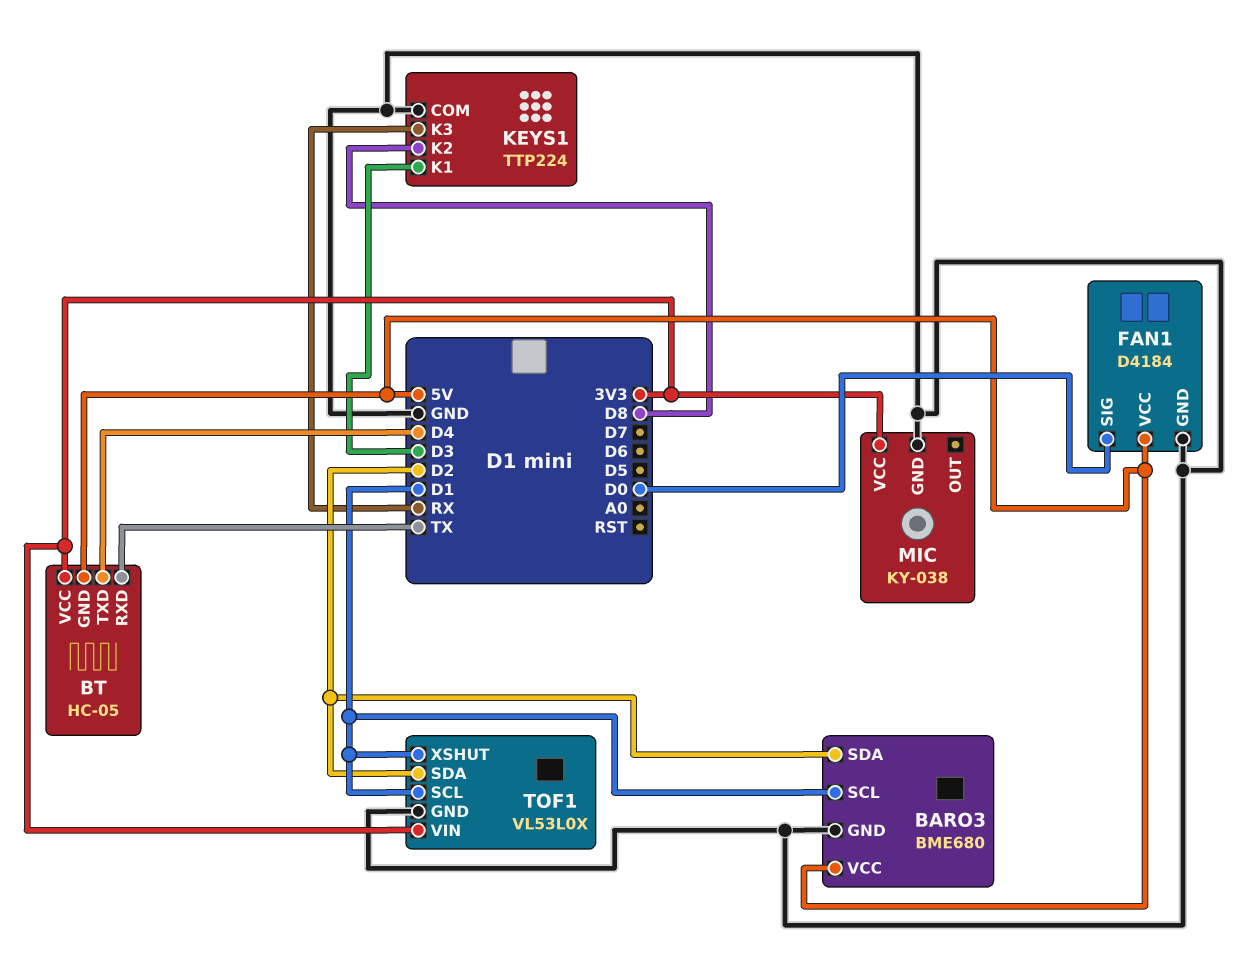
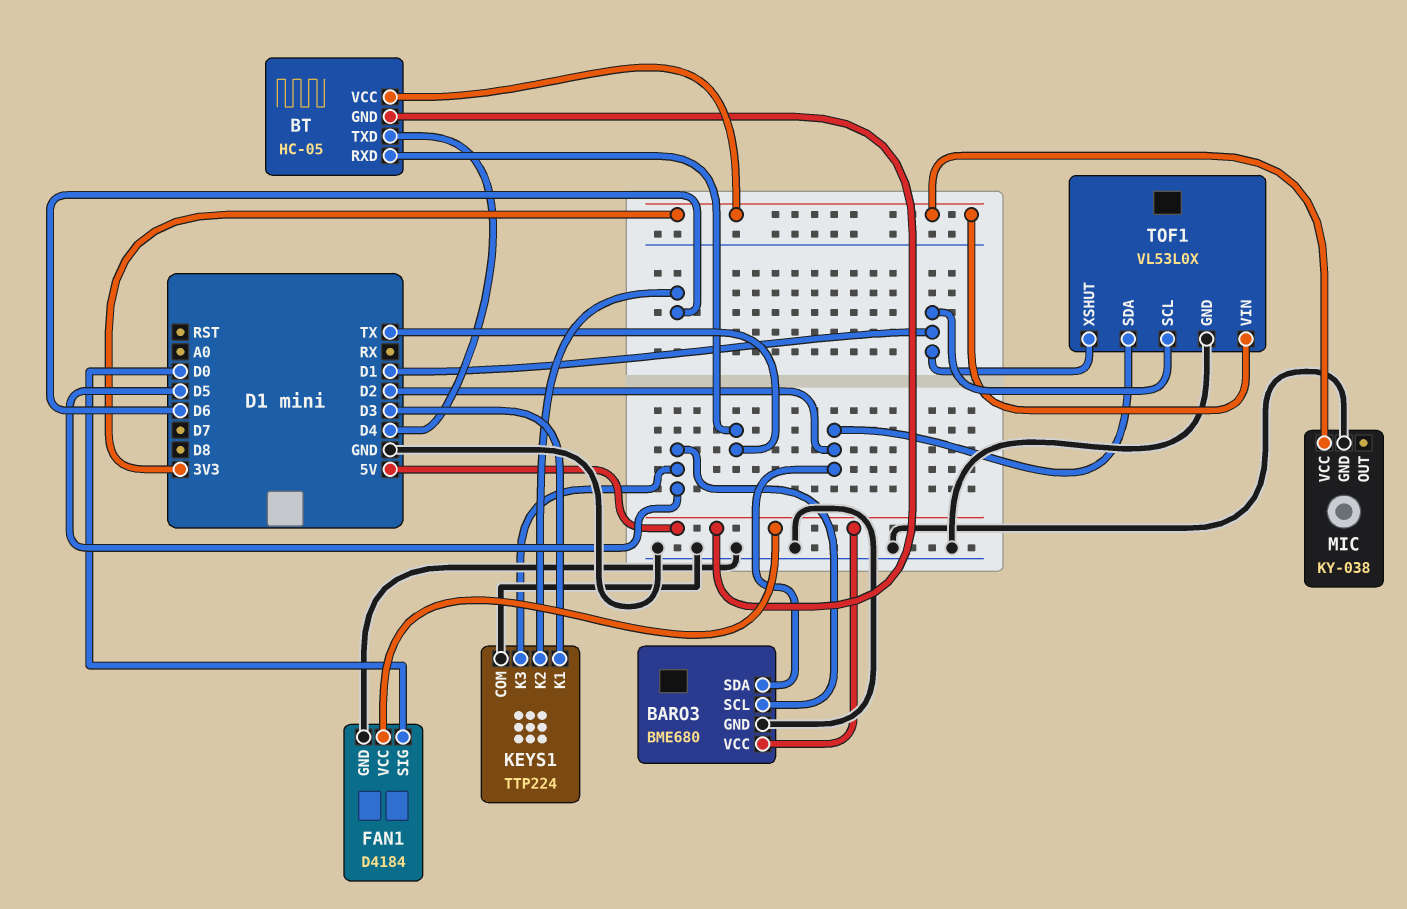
BARO3 pin SCL: D1 -> D5
KEYS1 pin K2: D8 -> D6
KEYS1 pin K3: RX -> D5

